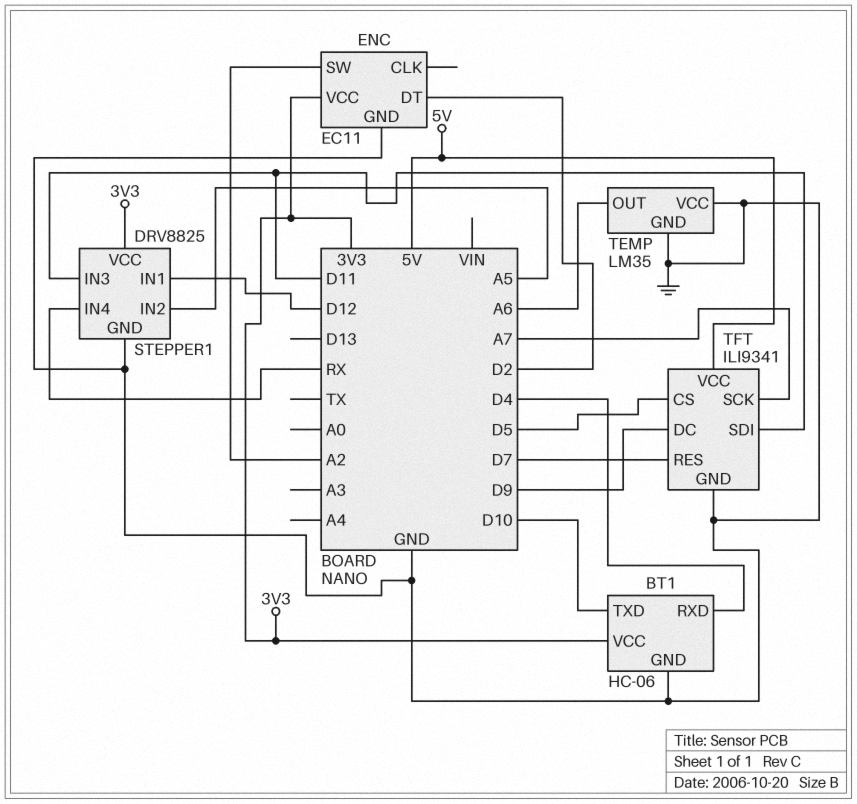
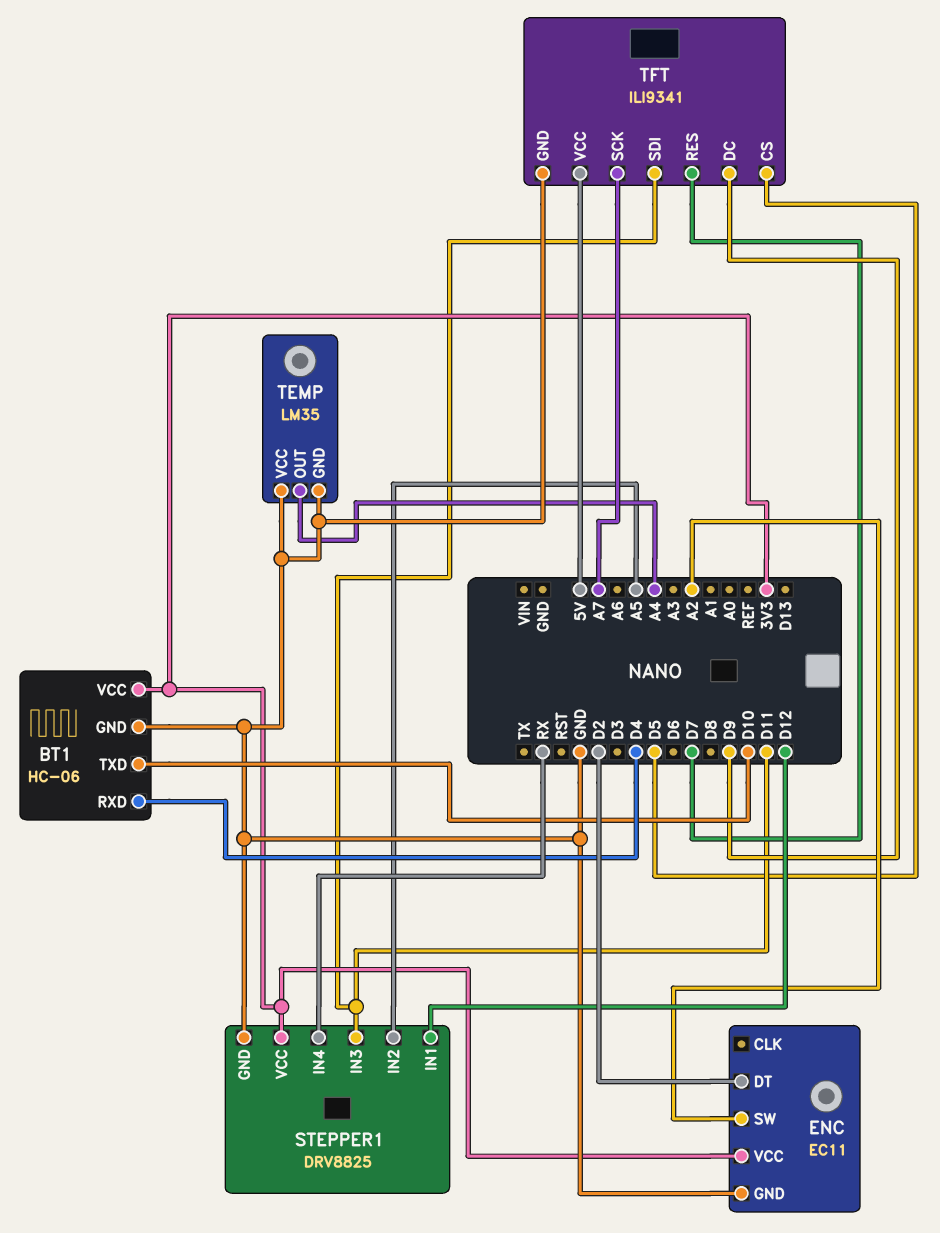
TEMP pin OUT: A6 -> A4

